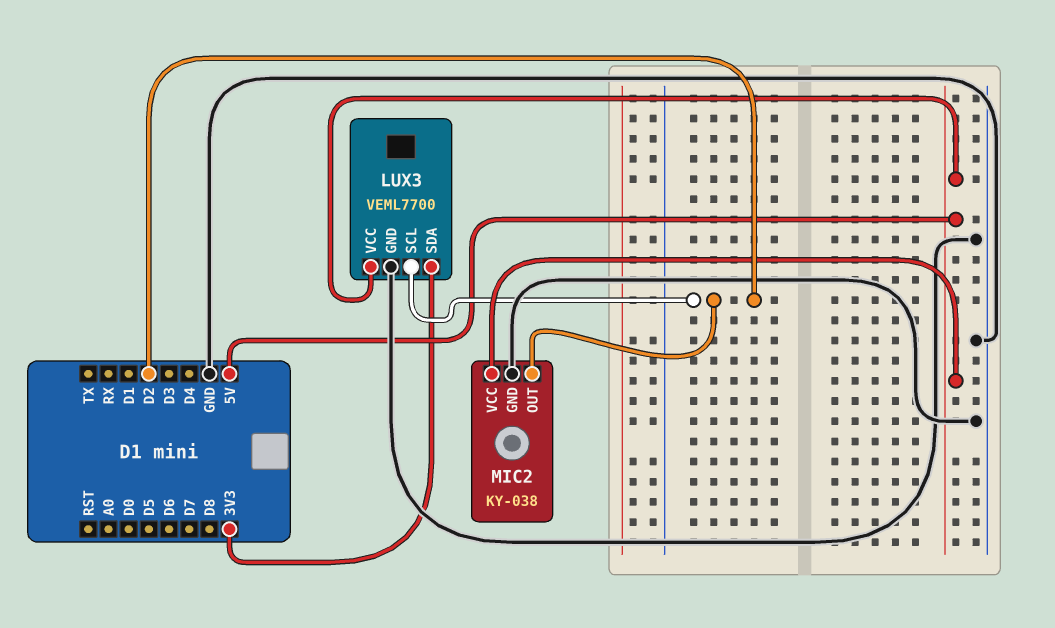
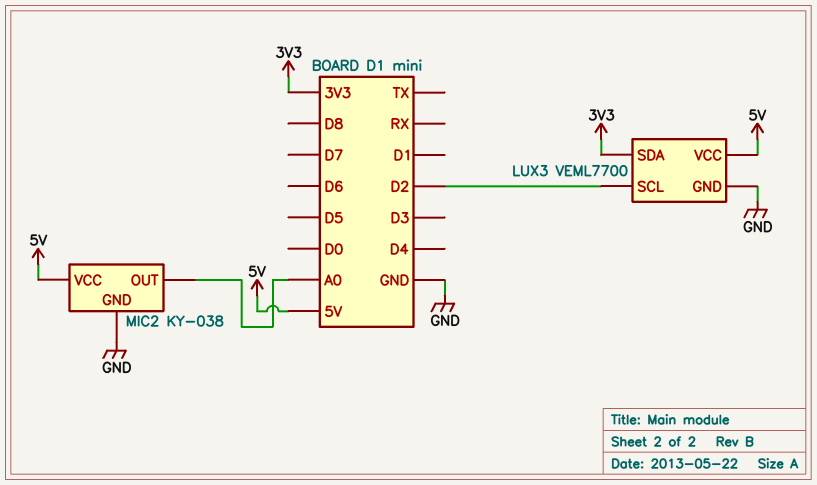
MIC2 pin OUT: D2 -> A0

